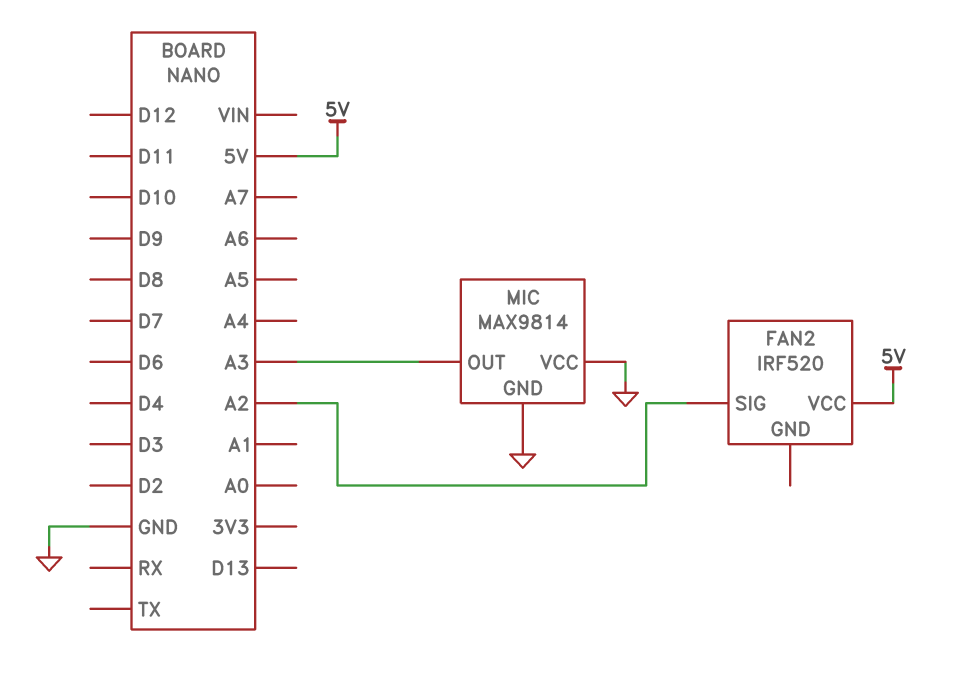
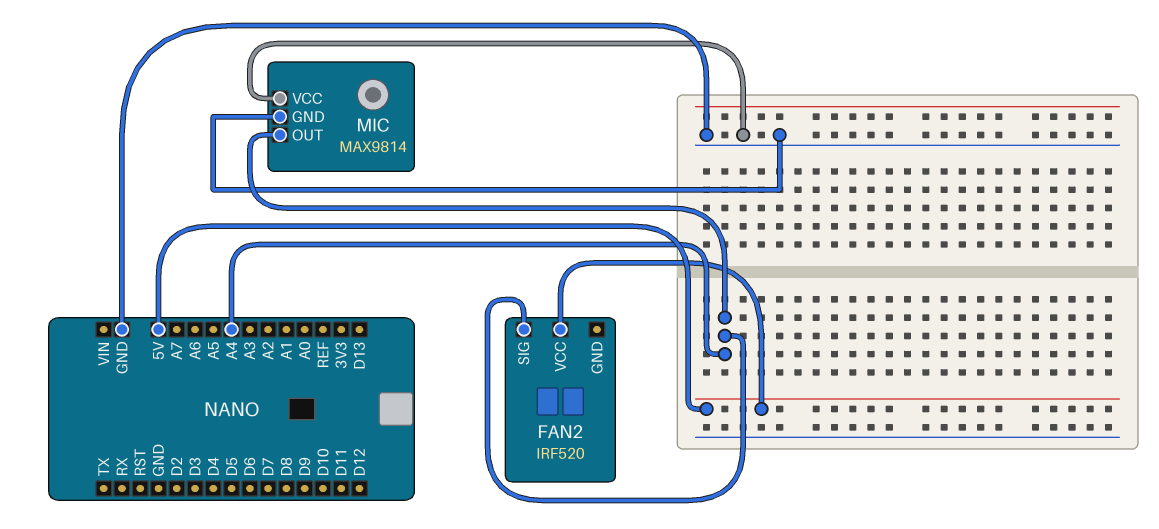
FAN2 pin SIG: A2 -> A4
MIC pin OUT: A3 -> A4

